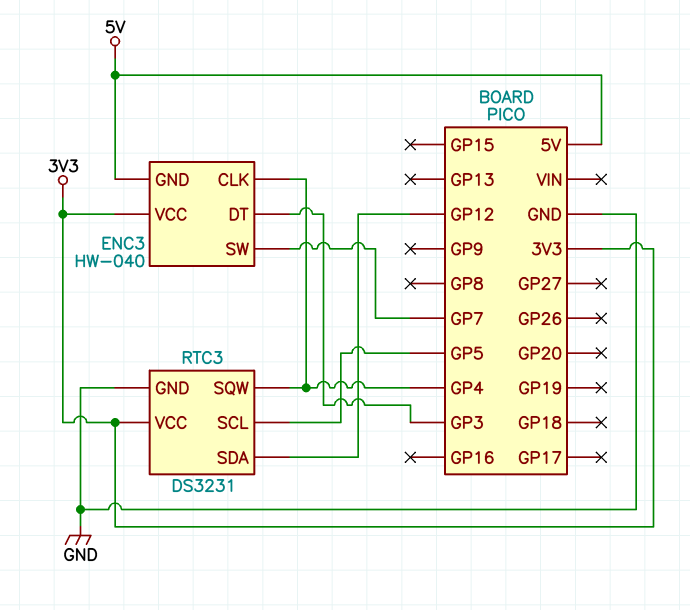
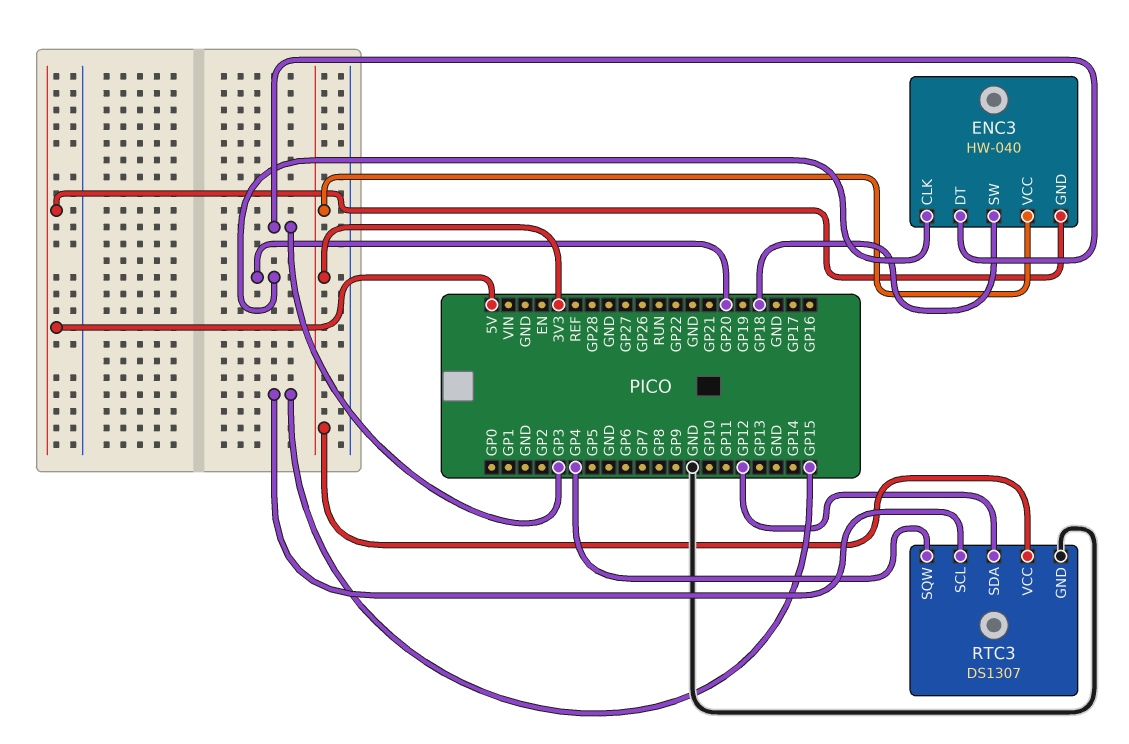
ENC3 pin CLK: GP4 -> GP20
ENC3 pin SW: GP7 -> GP18
RTC3: DS3231 -> DS1307
RTC3 pin SCL: GP5 -> GP15

